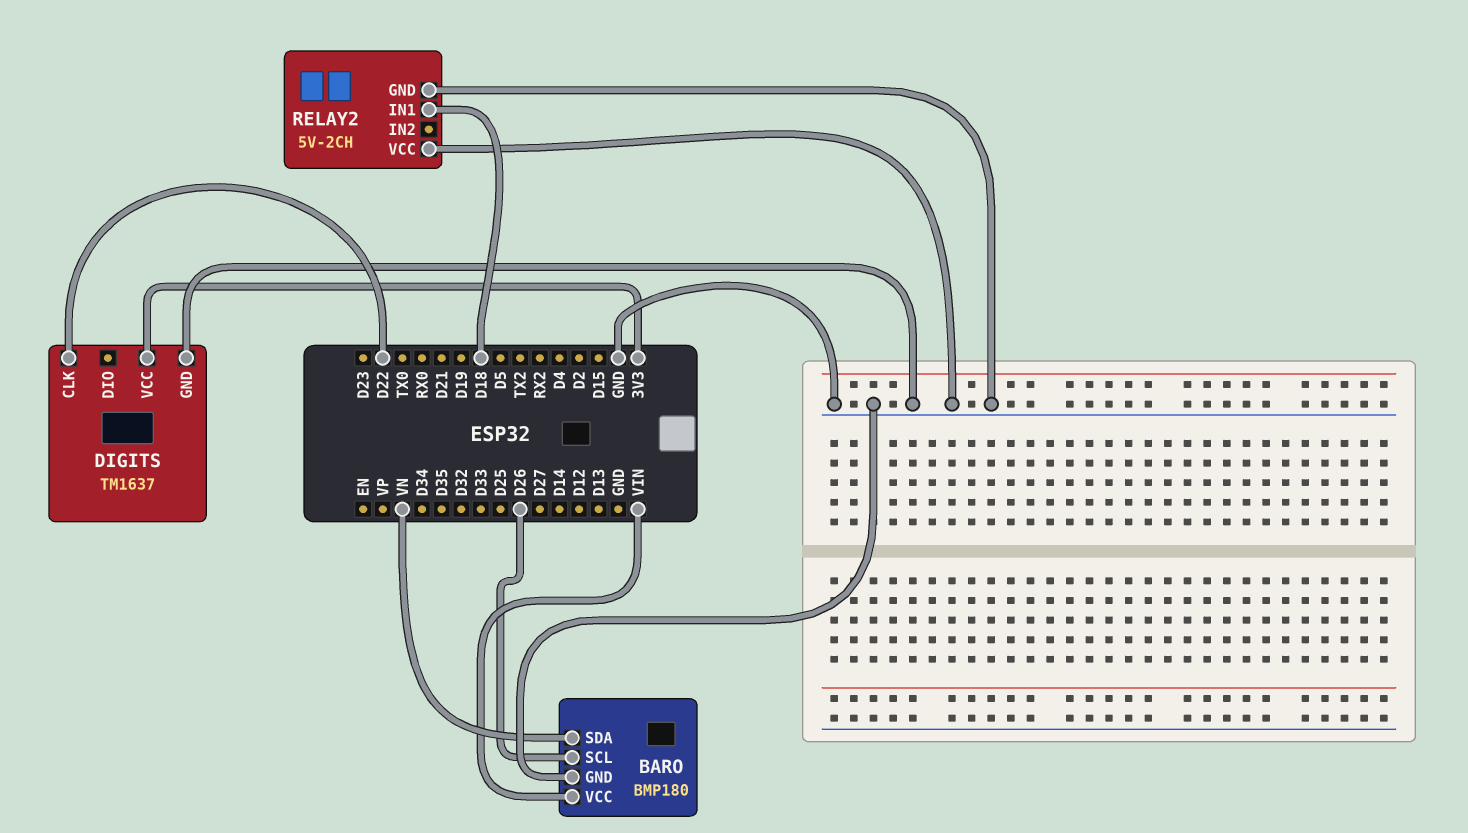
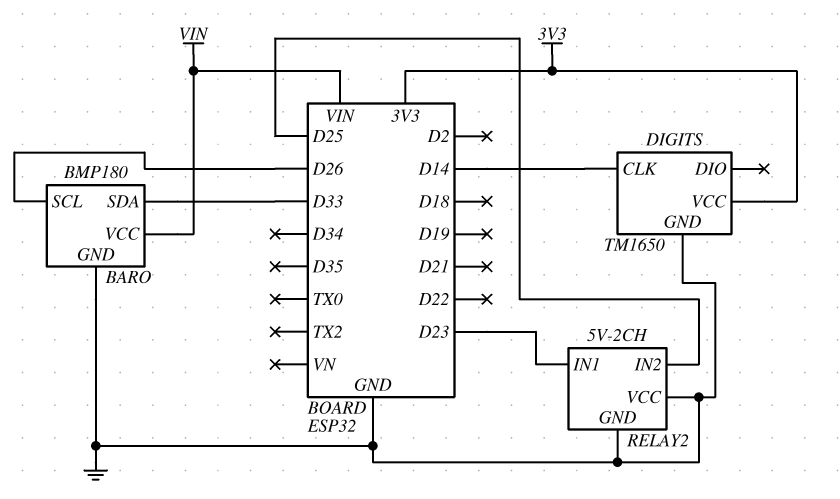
BARO pin SDA: VN -> D33
DIGITS: TM1637 -> TM1650
DIGITS pin CLK: D22 -> D14
RELAY2 pin IN1: D18 -> D23
RELAY2 pin IN2: none -> D25

